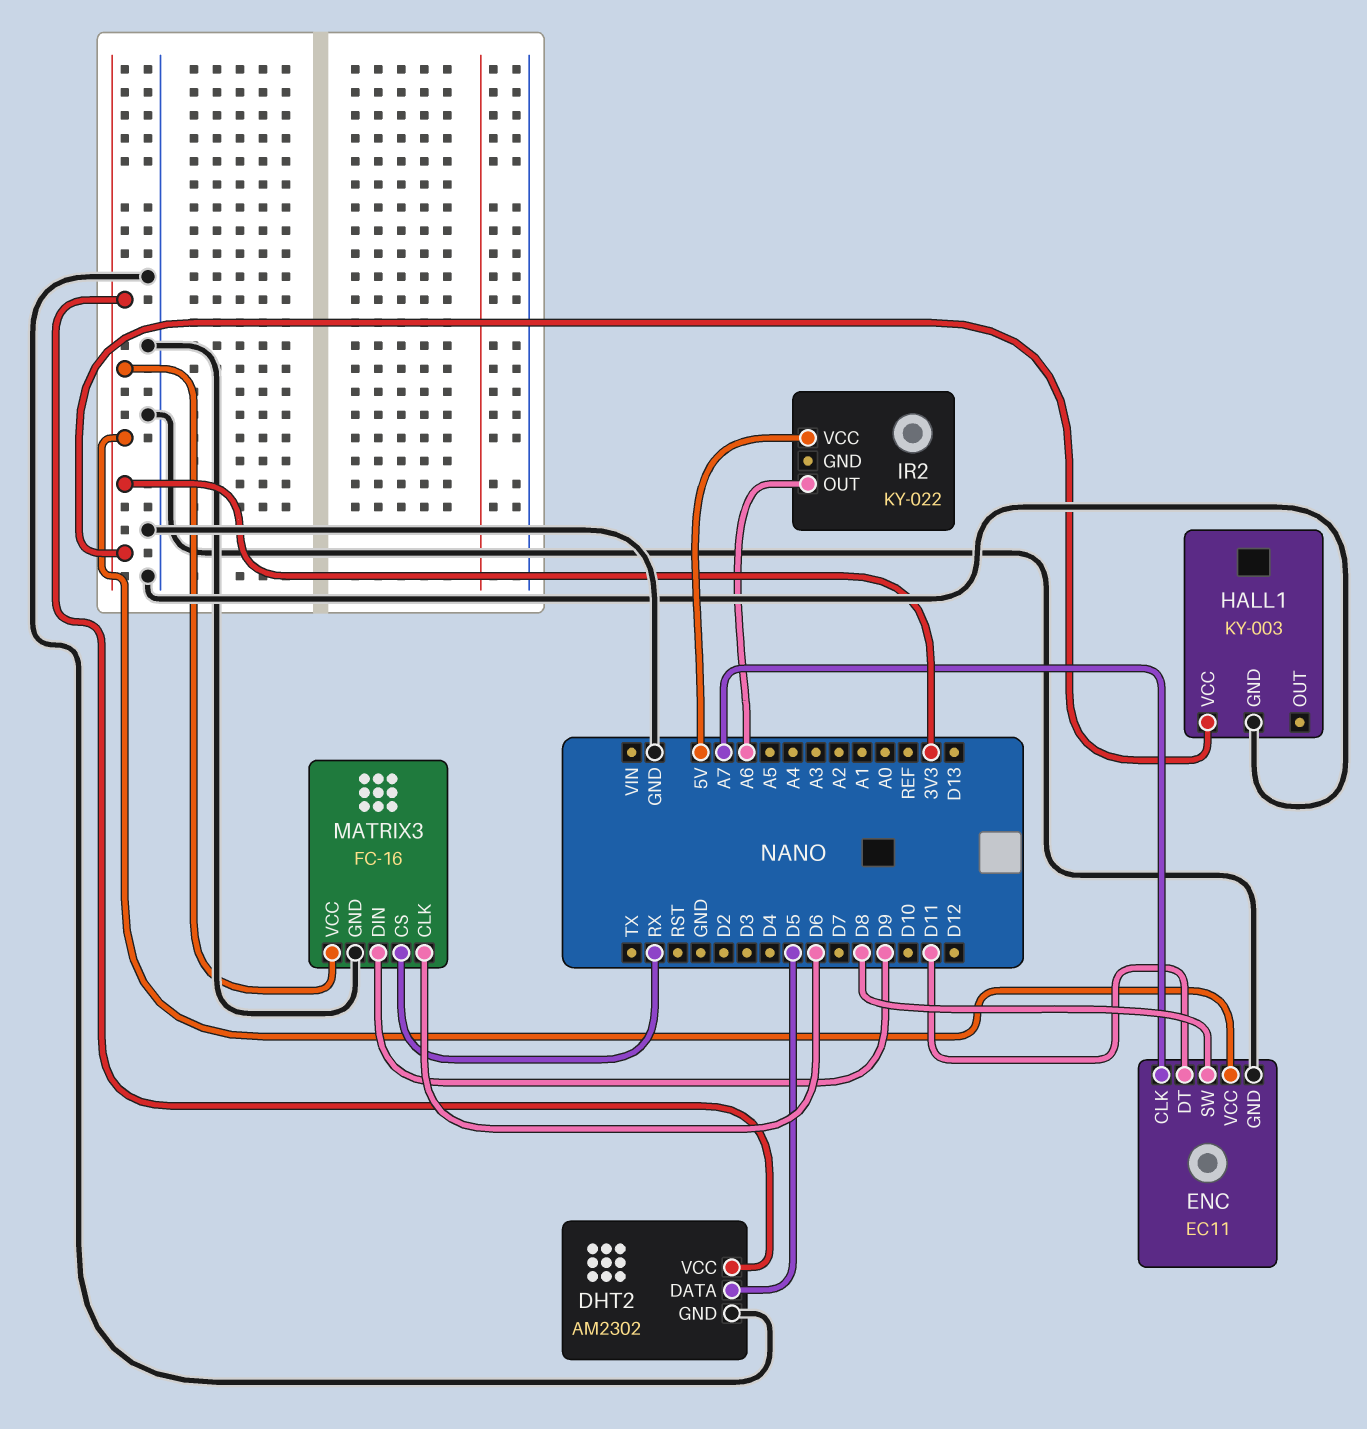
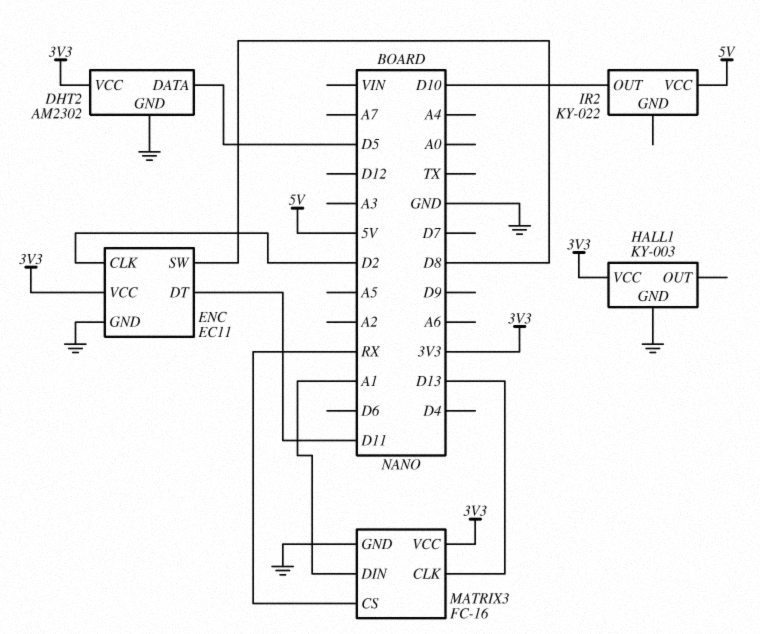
ENC pin CLK: A7 -> D2
IR2 pin OUT: A6 -> D10
MATRIX3 pin CLK: D6 -> D13
MATRIX3 pin DIN: D9 -> A1

